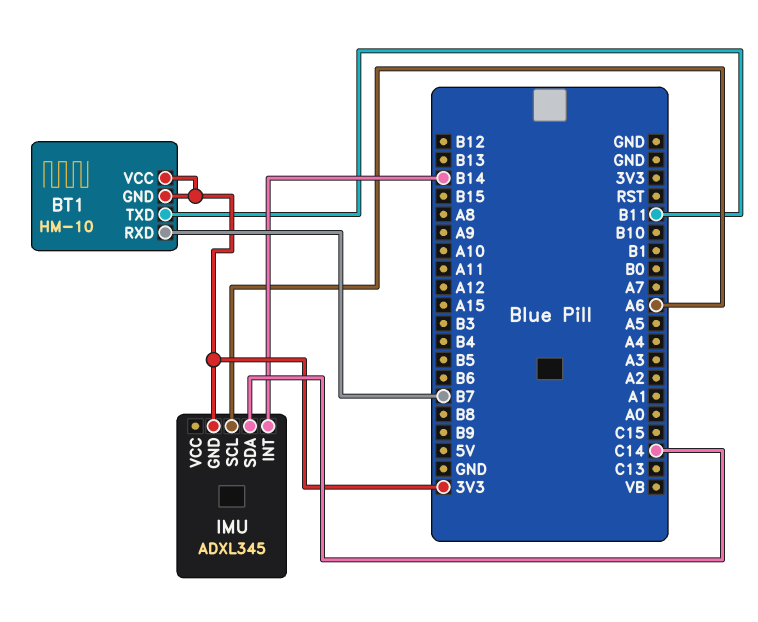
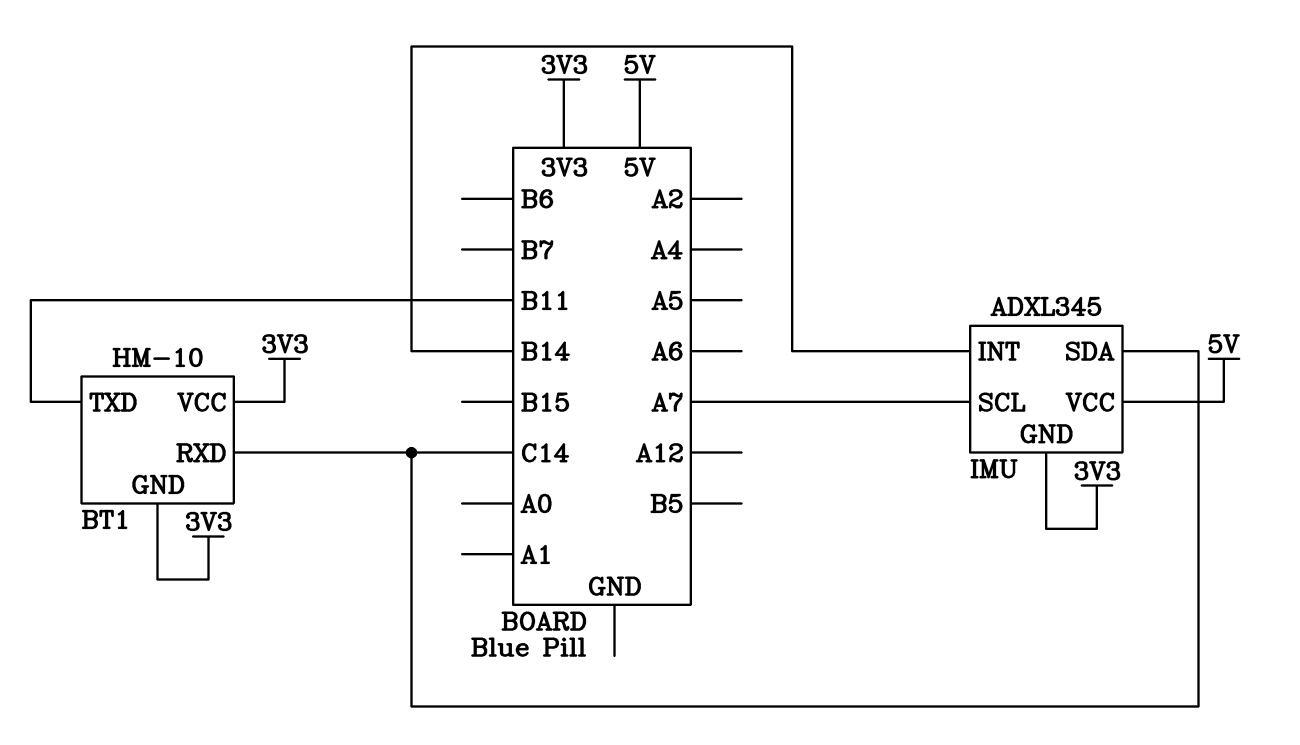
BT1 pin RXD: B7 -> C14
IMU pin SCL: A6 -> A7
IMU pin VCC: none -> 5V

